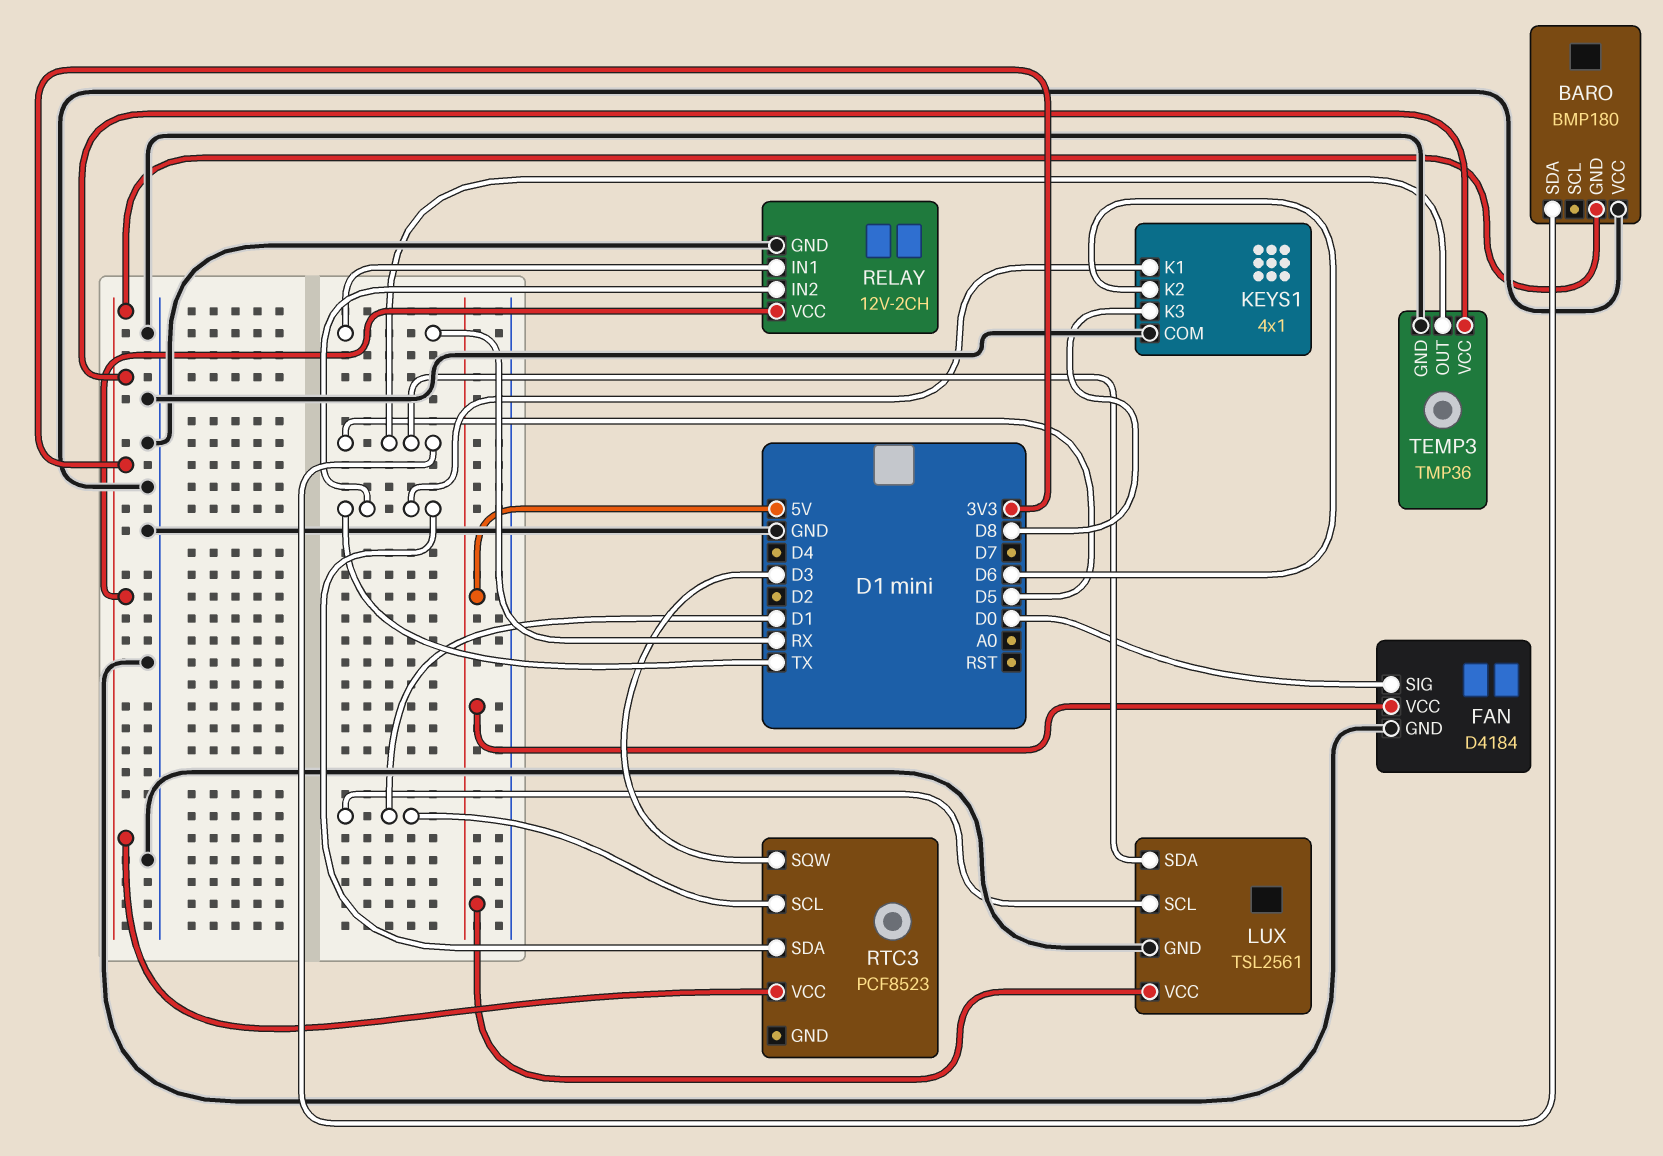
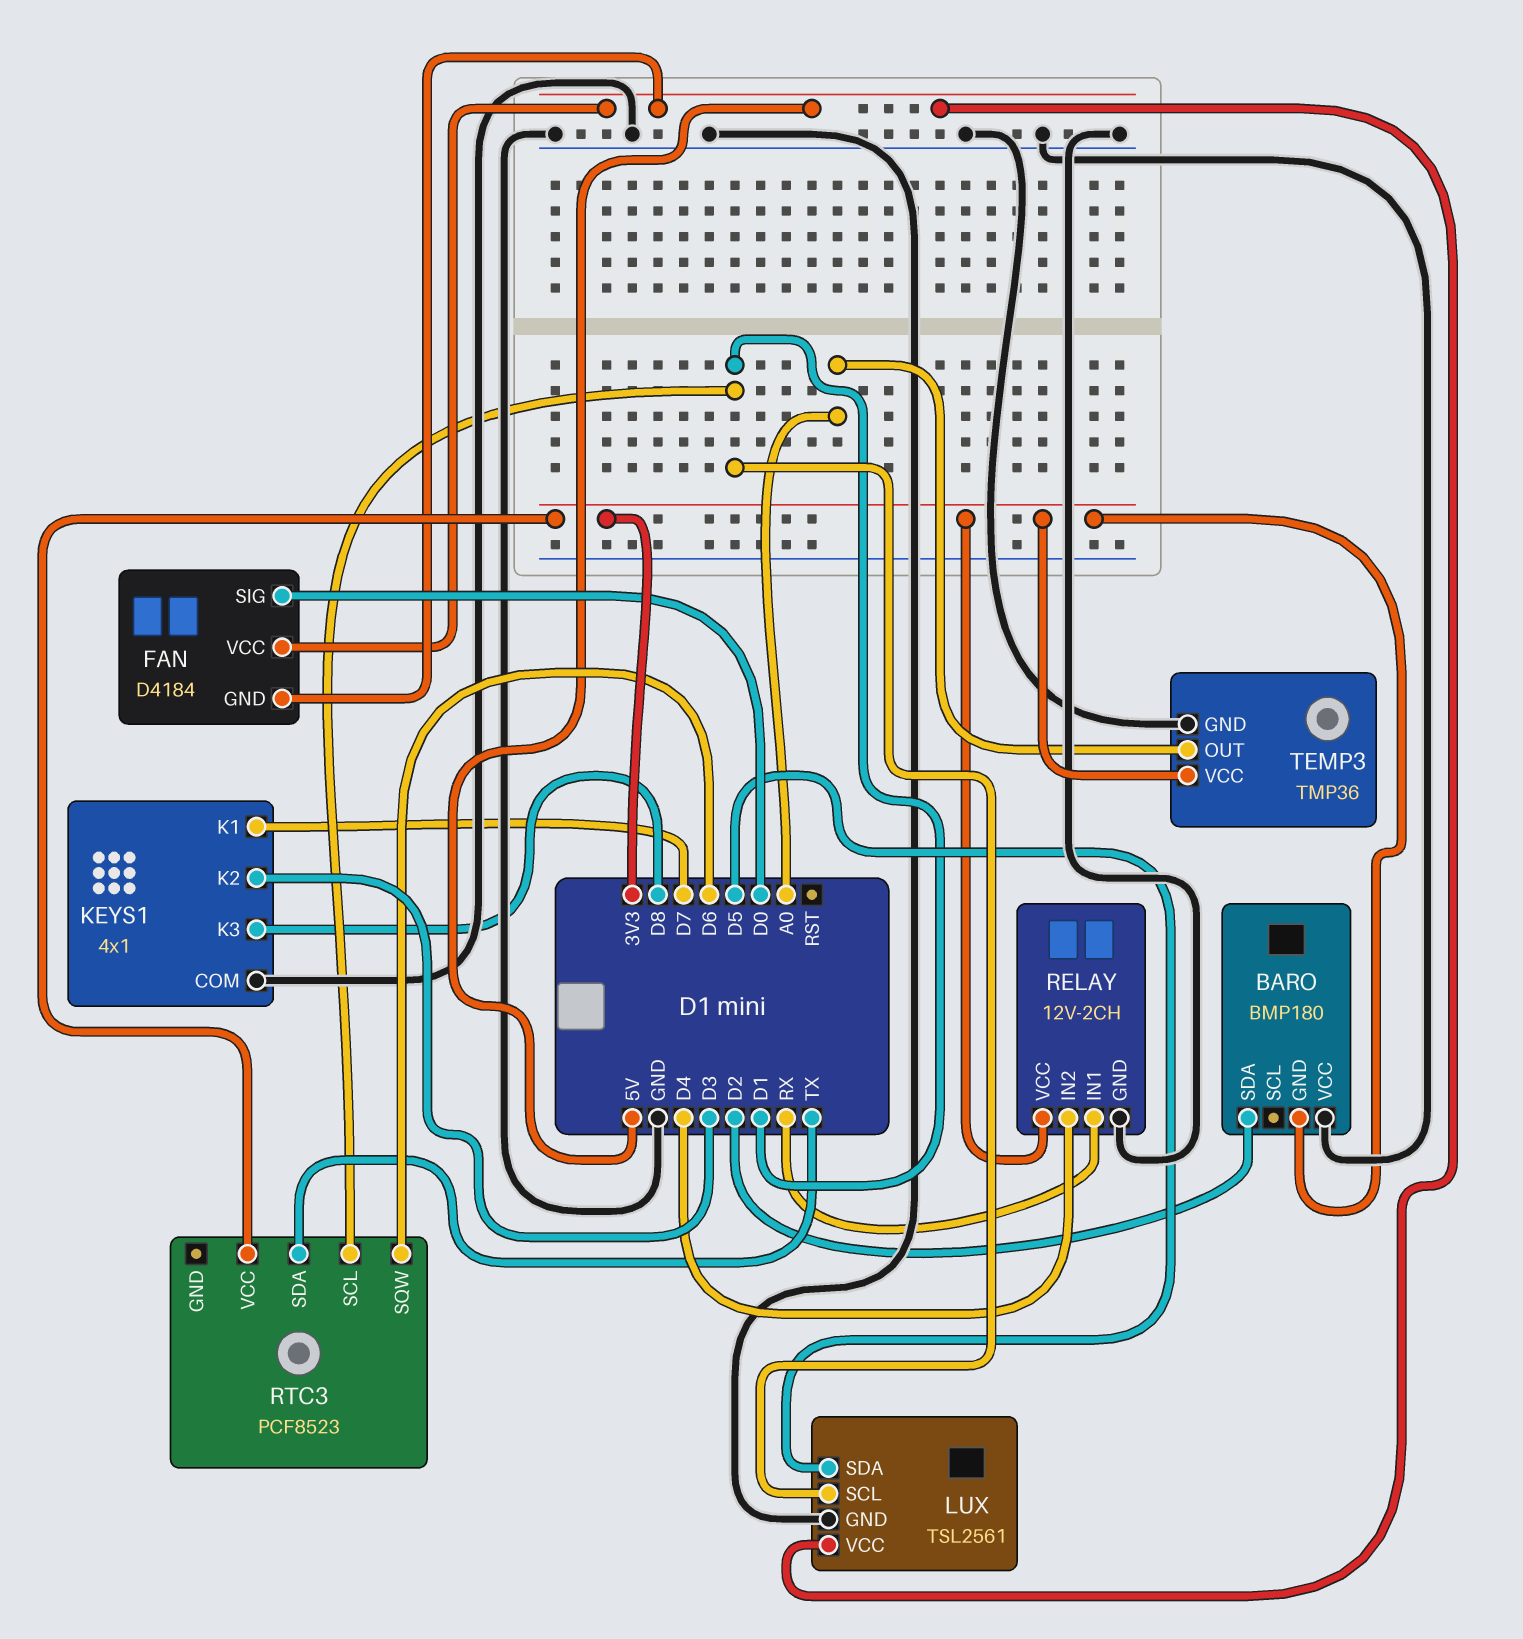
BARO pin SDA: D5 -> D2
FAN pin GND: GND -> 5V
KEYS1 pin K1: TX -> D7
KEYS1 pin K2: D6 -> D3
RELAY pin IN2: TX -> D4
RTC3 pin SQW: D3 -> D6
TEMP3 pin OUT: D5 -> A0

